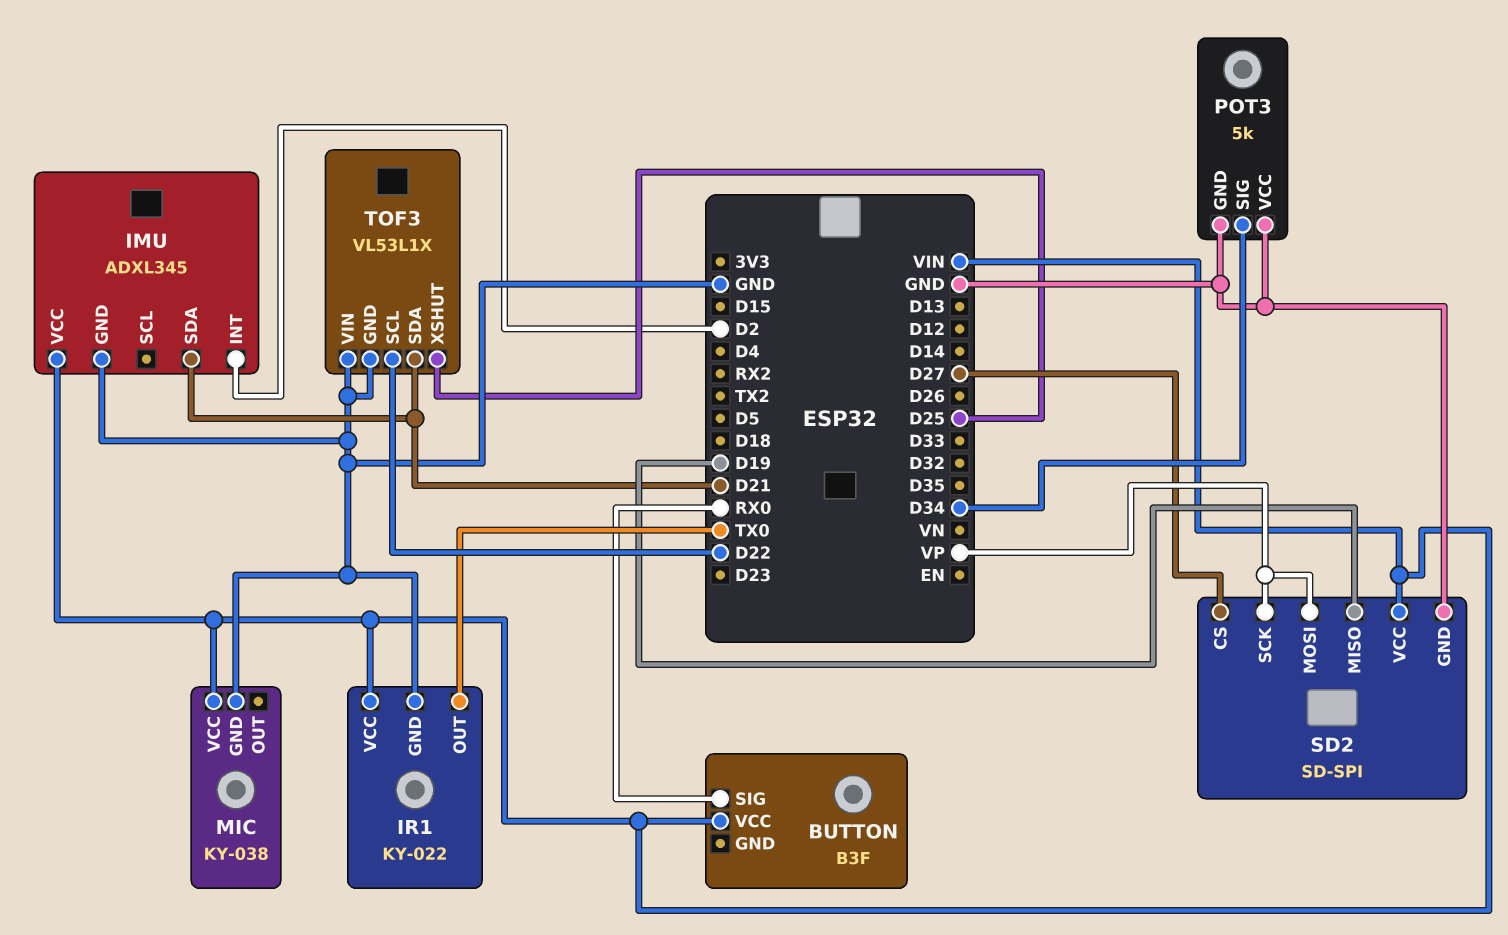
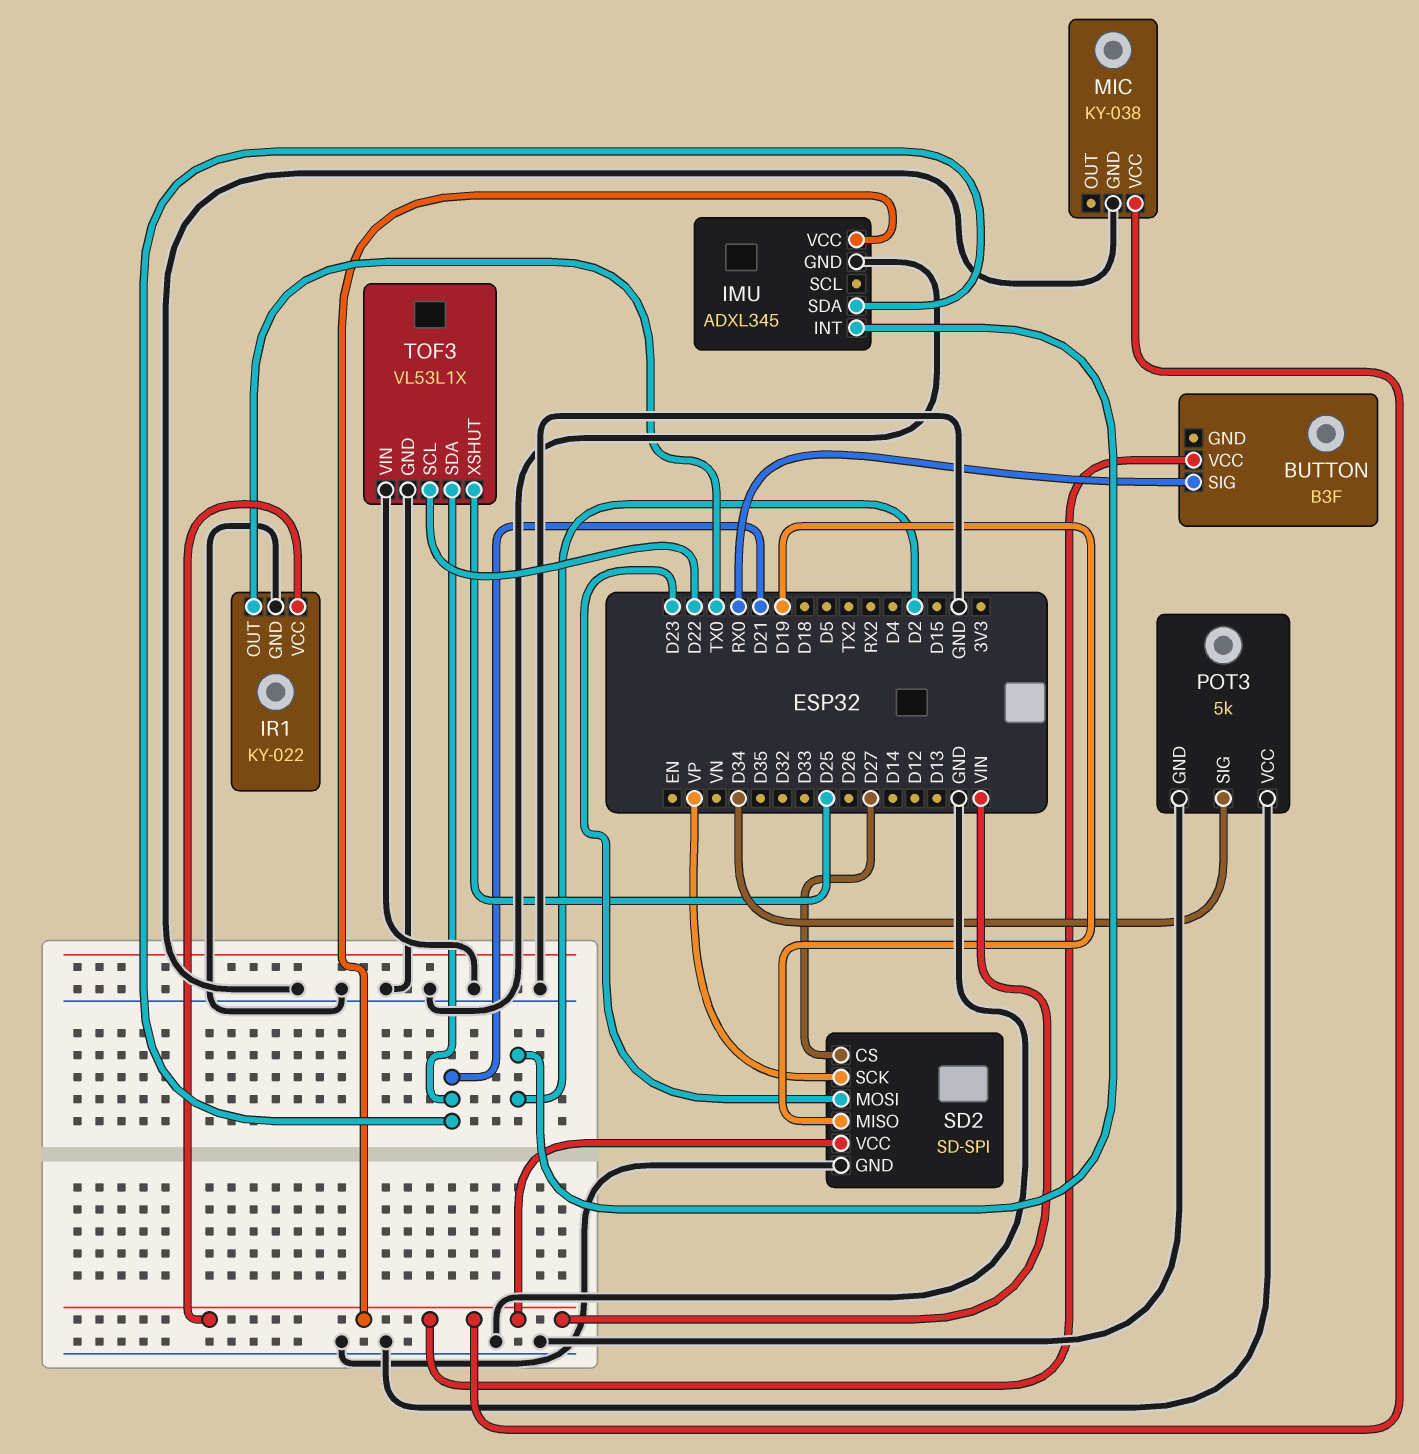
SD2 pin MOSI: VP -> D23

